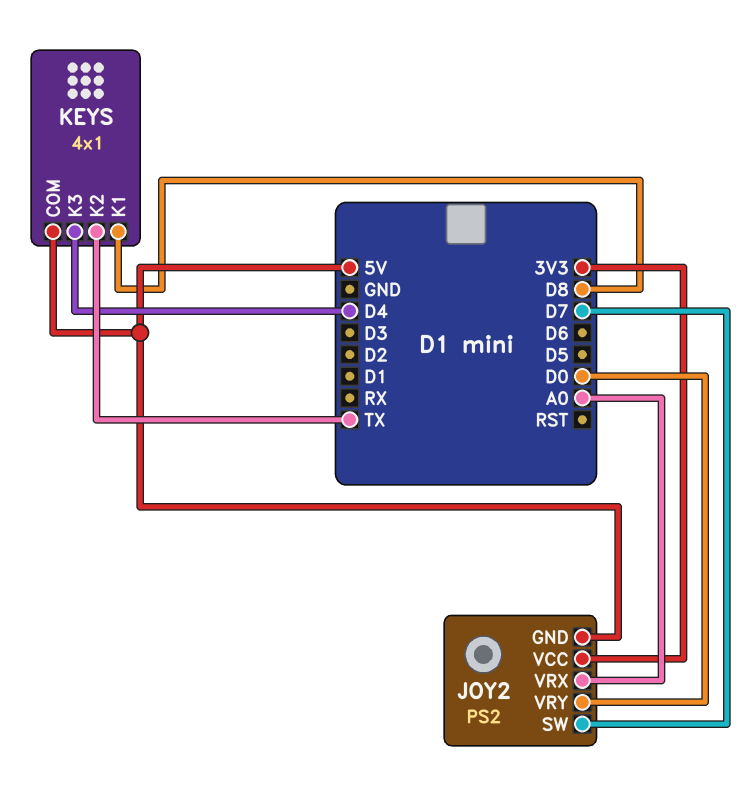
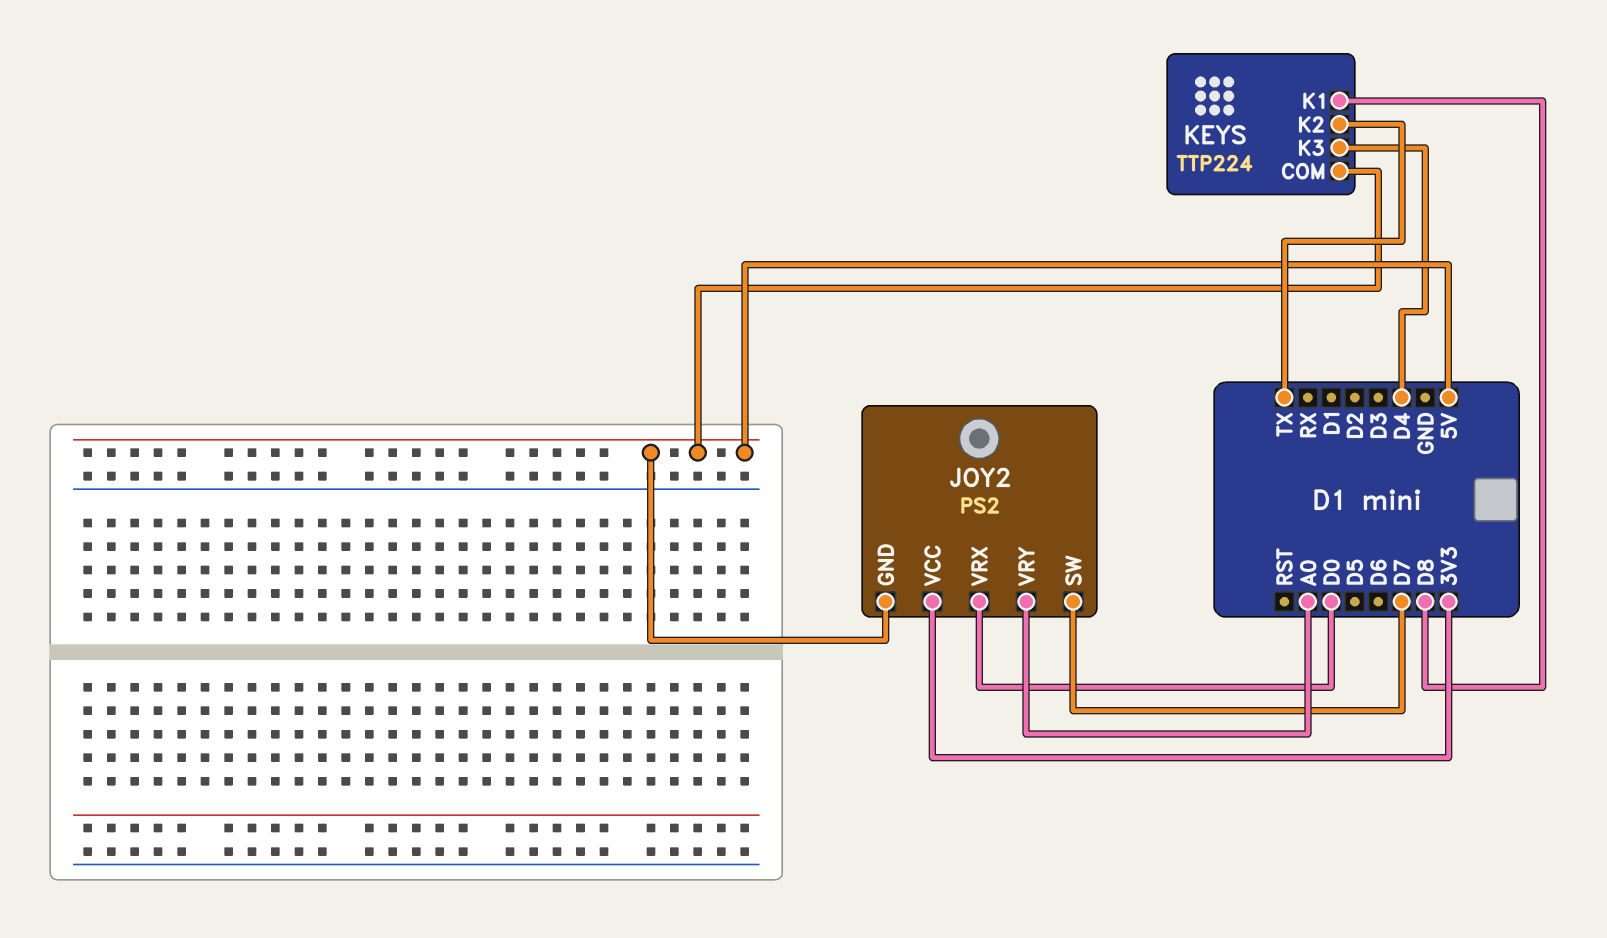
JOY2 pin VRX: A0 -> D0
JOY2 pin VRY: D0 -> A0
KEYS: 4x1 -> TTP224

